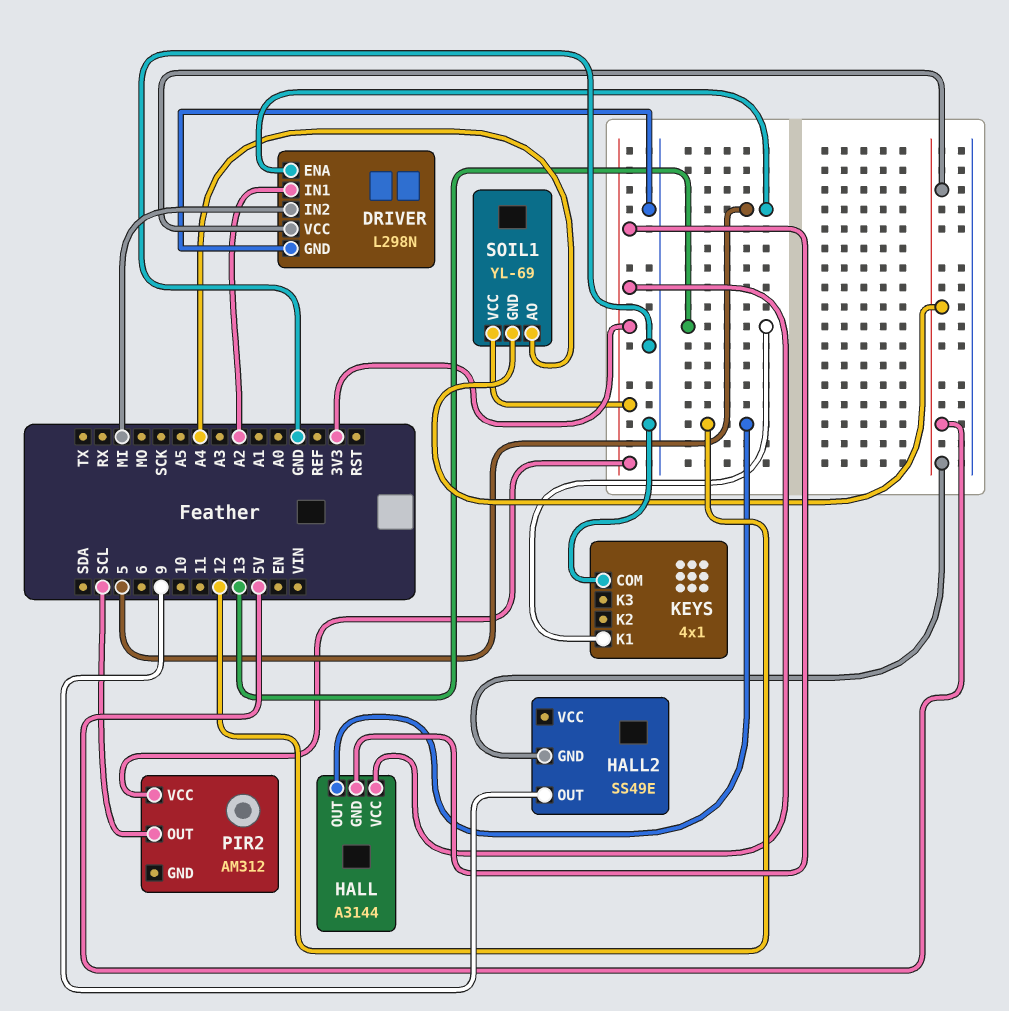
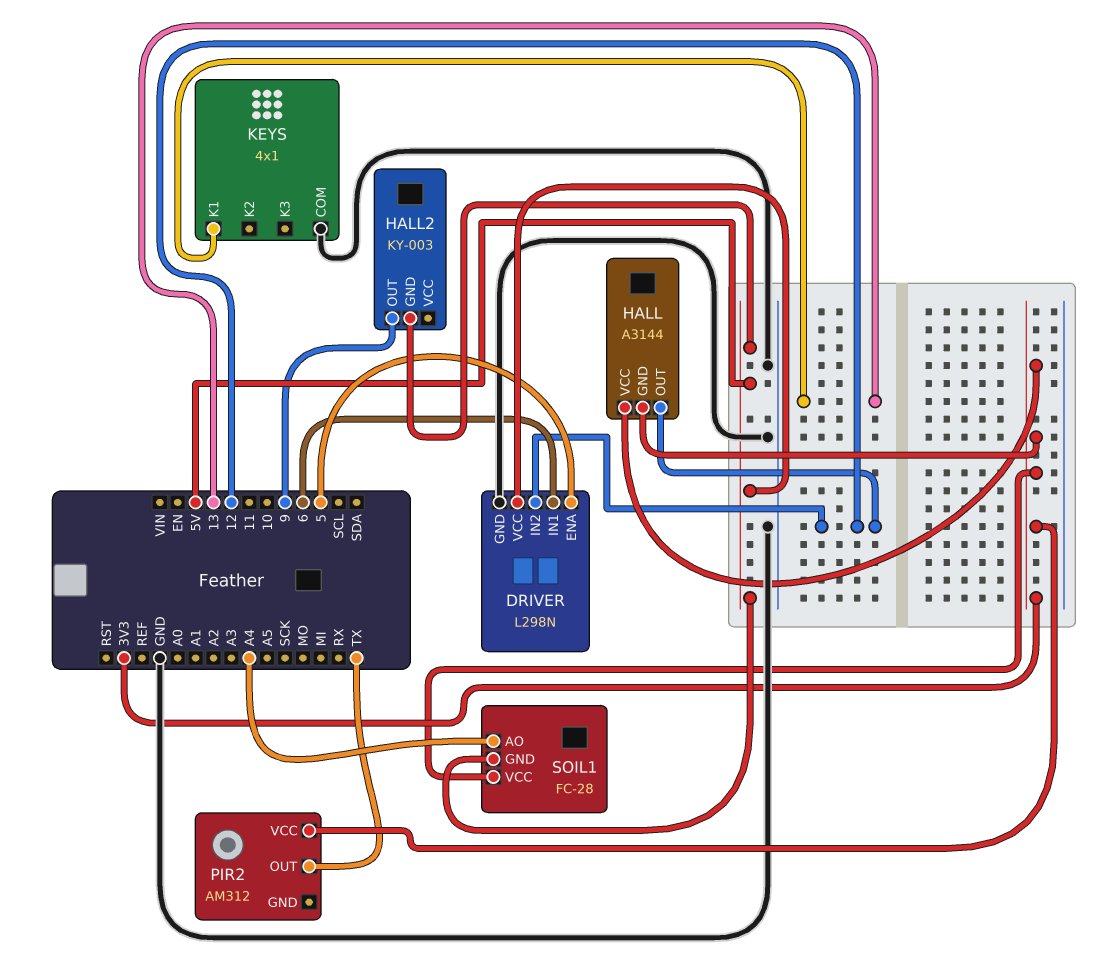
DRIVER pin IN1: A2 -> 6
DRIVER pin IN2: MI -> 12
HALL2: SS49E -> KY-003
PIR2 pin OUT: SCL -> TX
SOIL1: YL-69 -> FC-28

